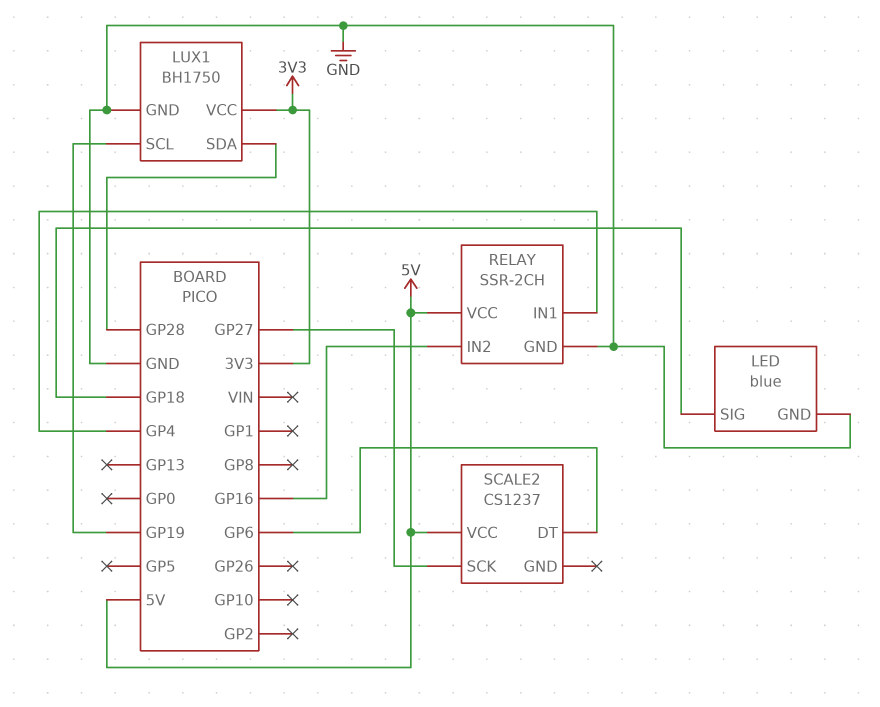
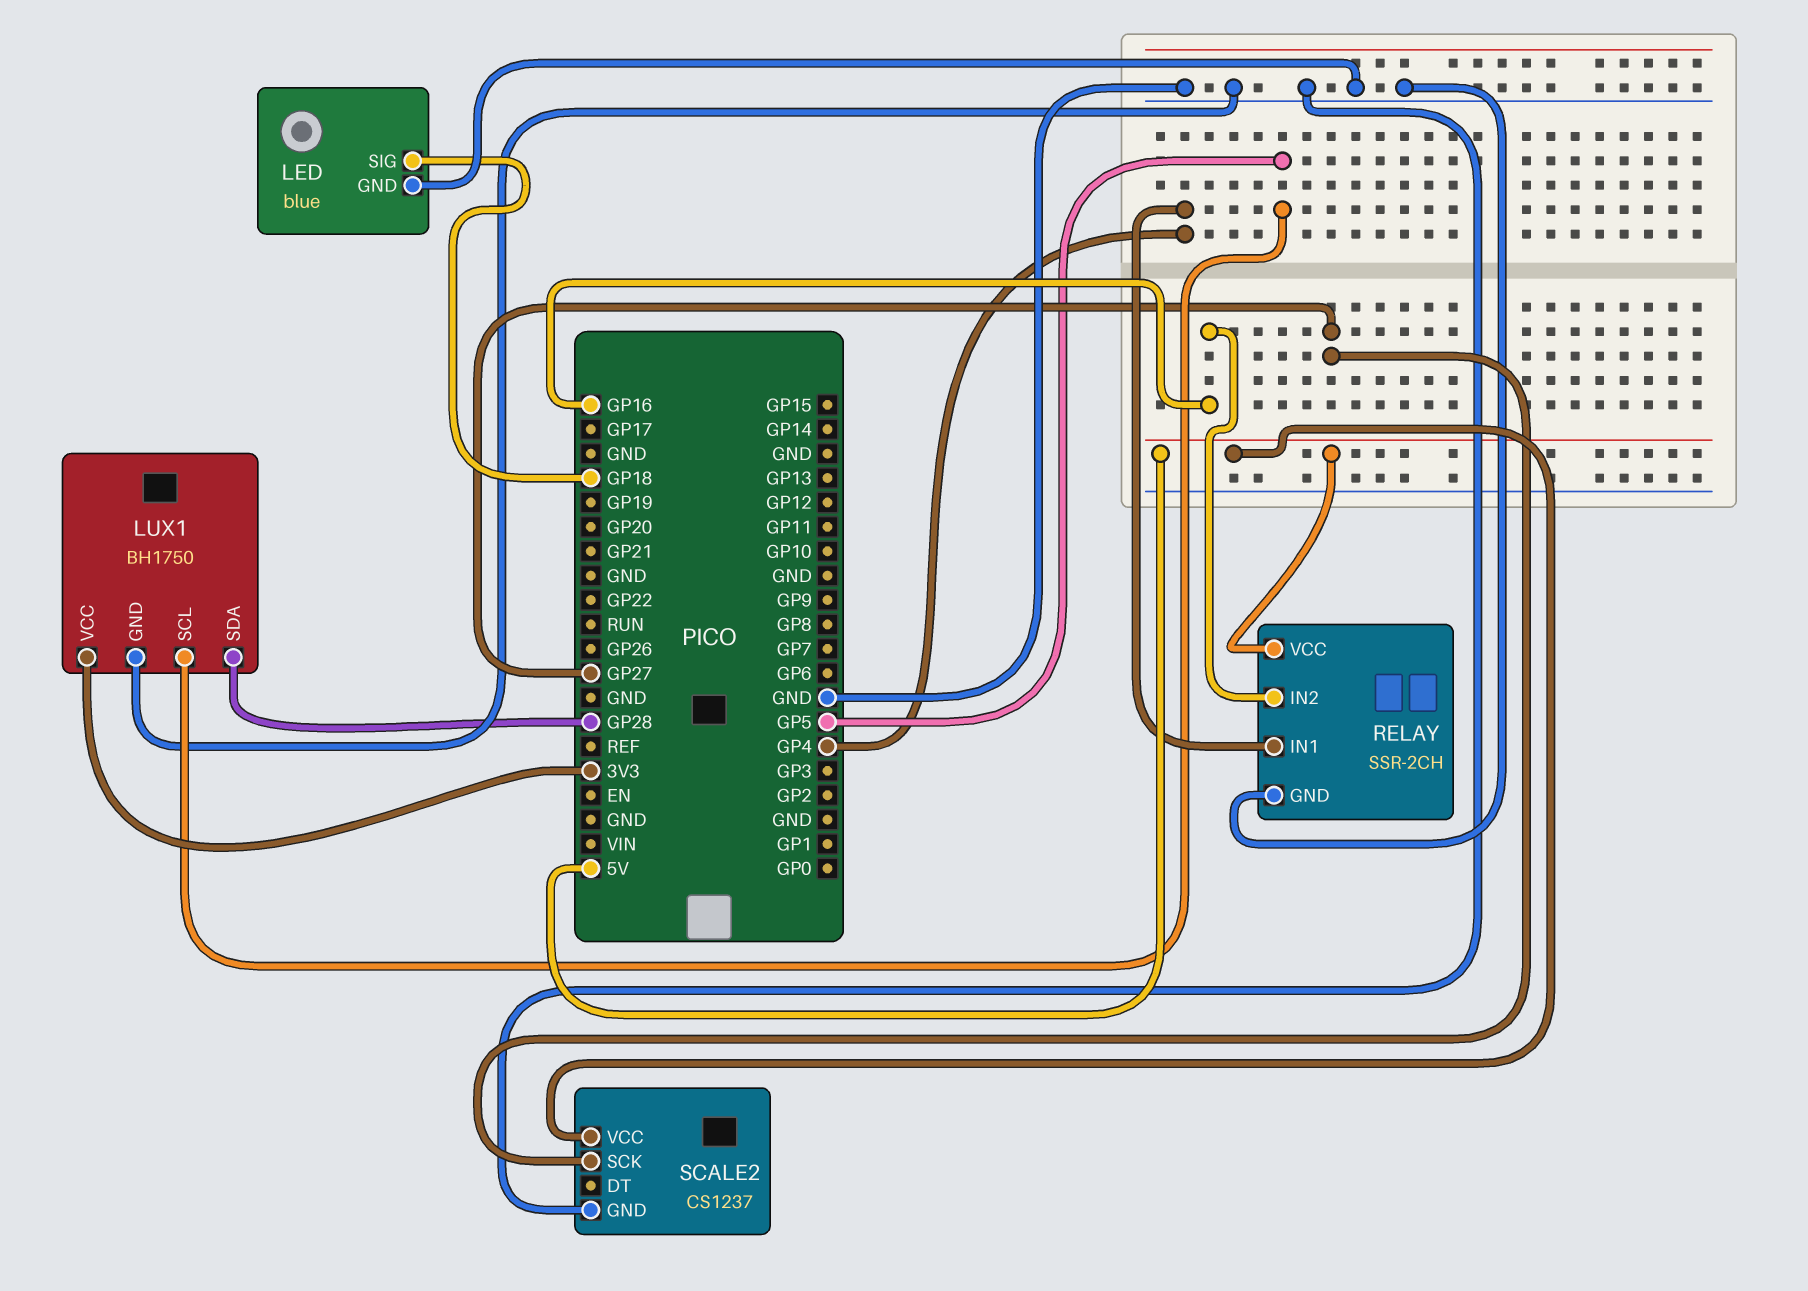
LUX1 pin SCL: GP19 -> GP5
SCALE2 pin DT: GP6 -> none
SCALE2 pin GND: none -> GND

